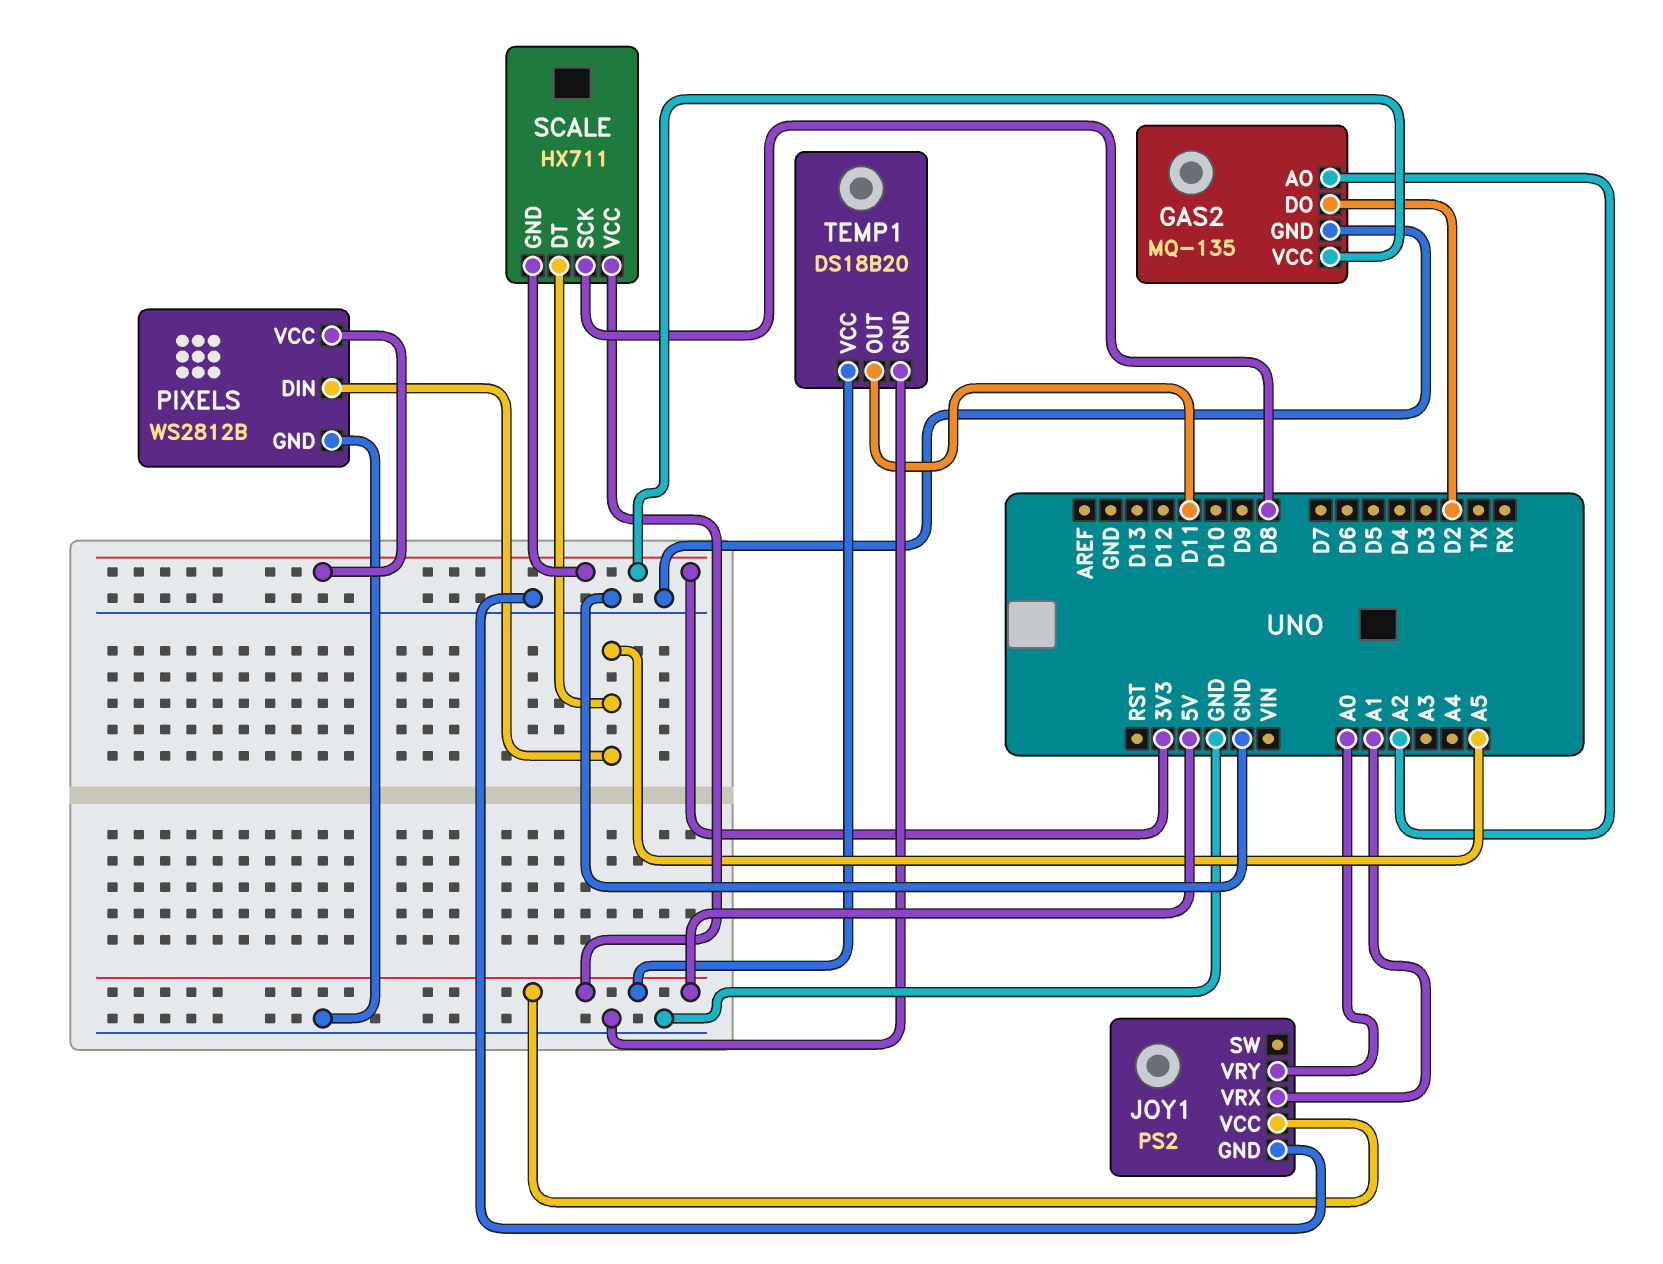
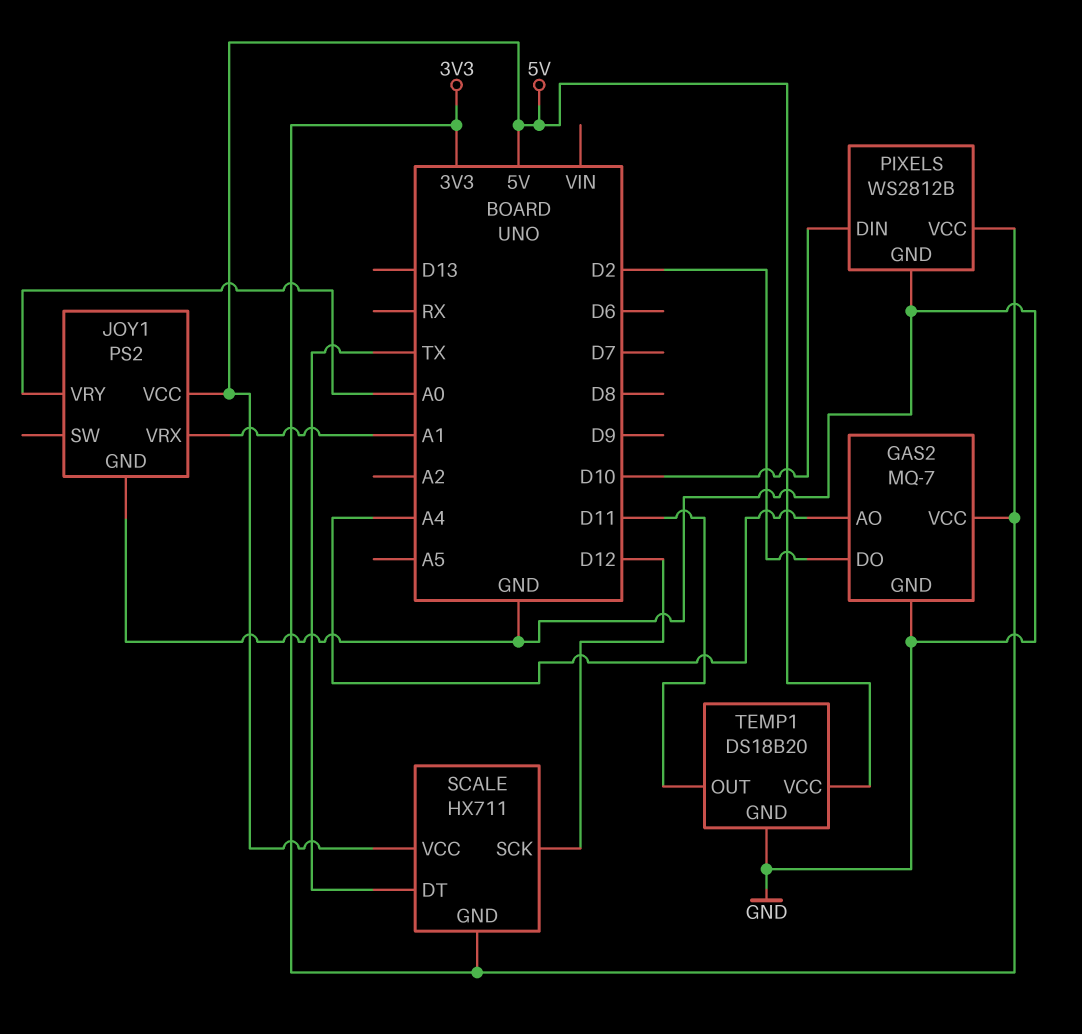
GAS2: MQ-135 -> MQ-7
GAS2 pin AO: A2 -> A4
PIXELS pin DIN: A5 -> D10
SCALE pin DT: A5 -> TX
SCALE pin SCK: D8 -> D12

